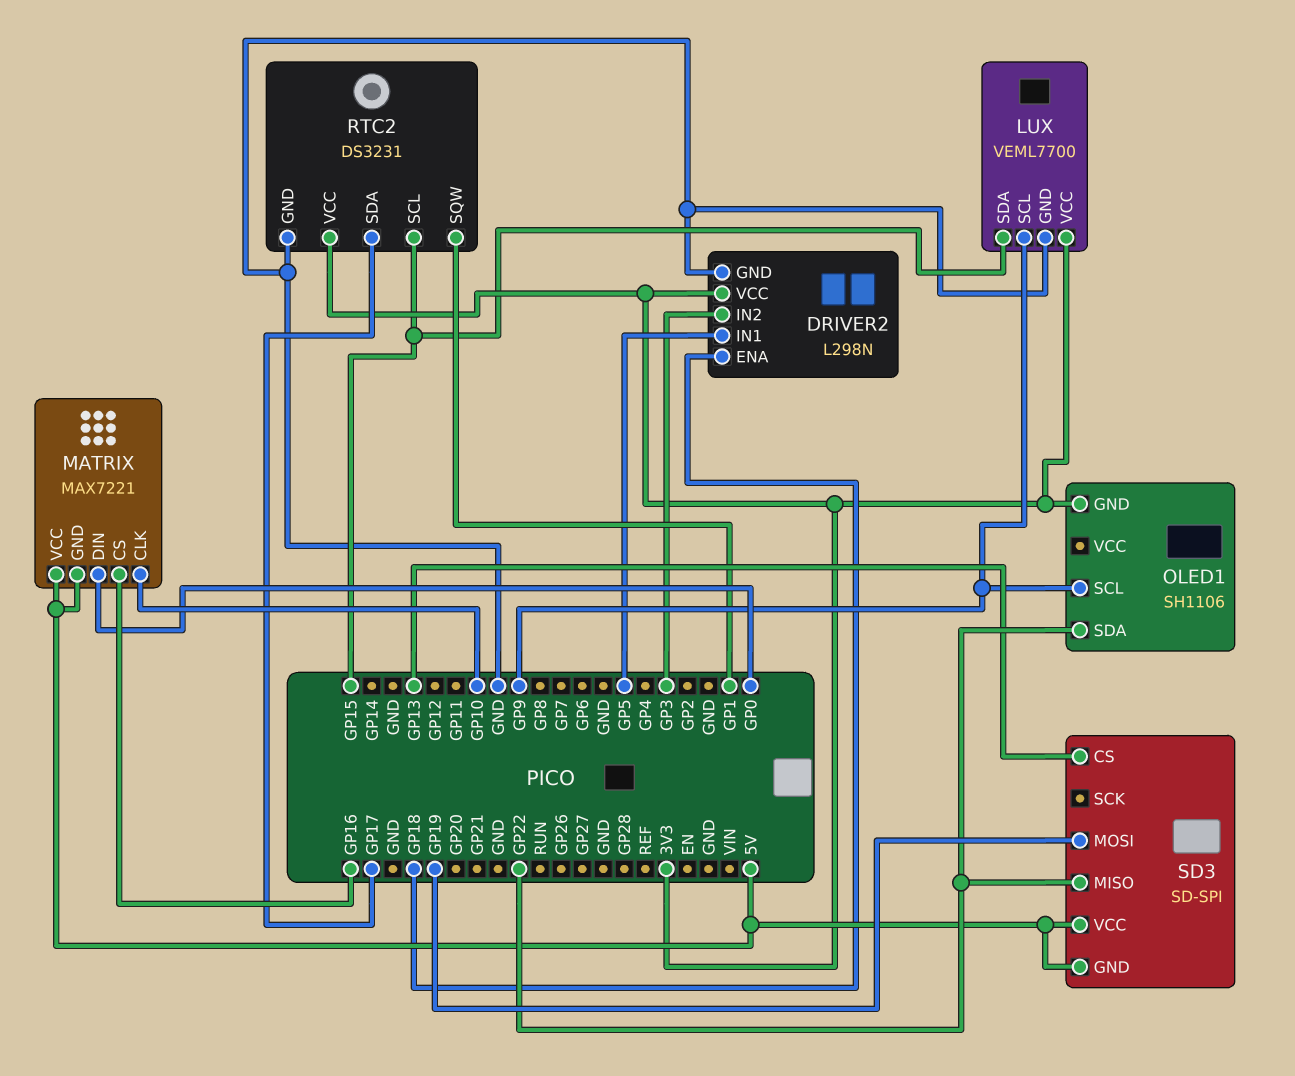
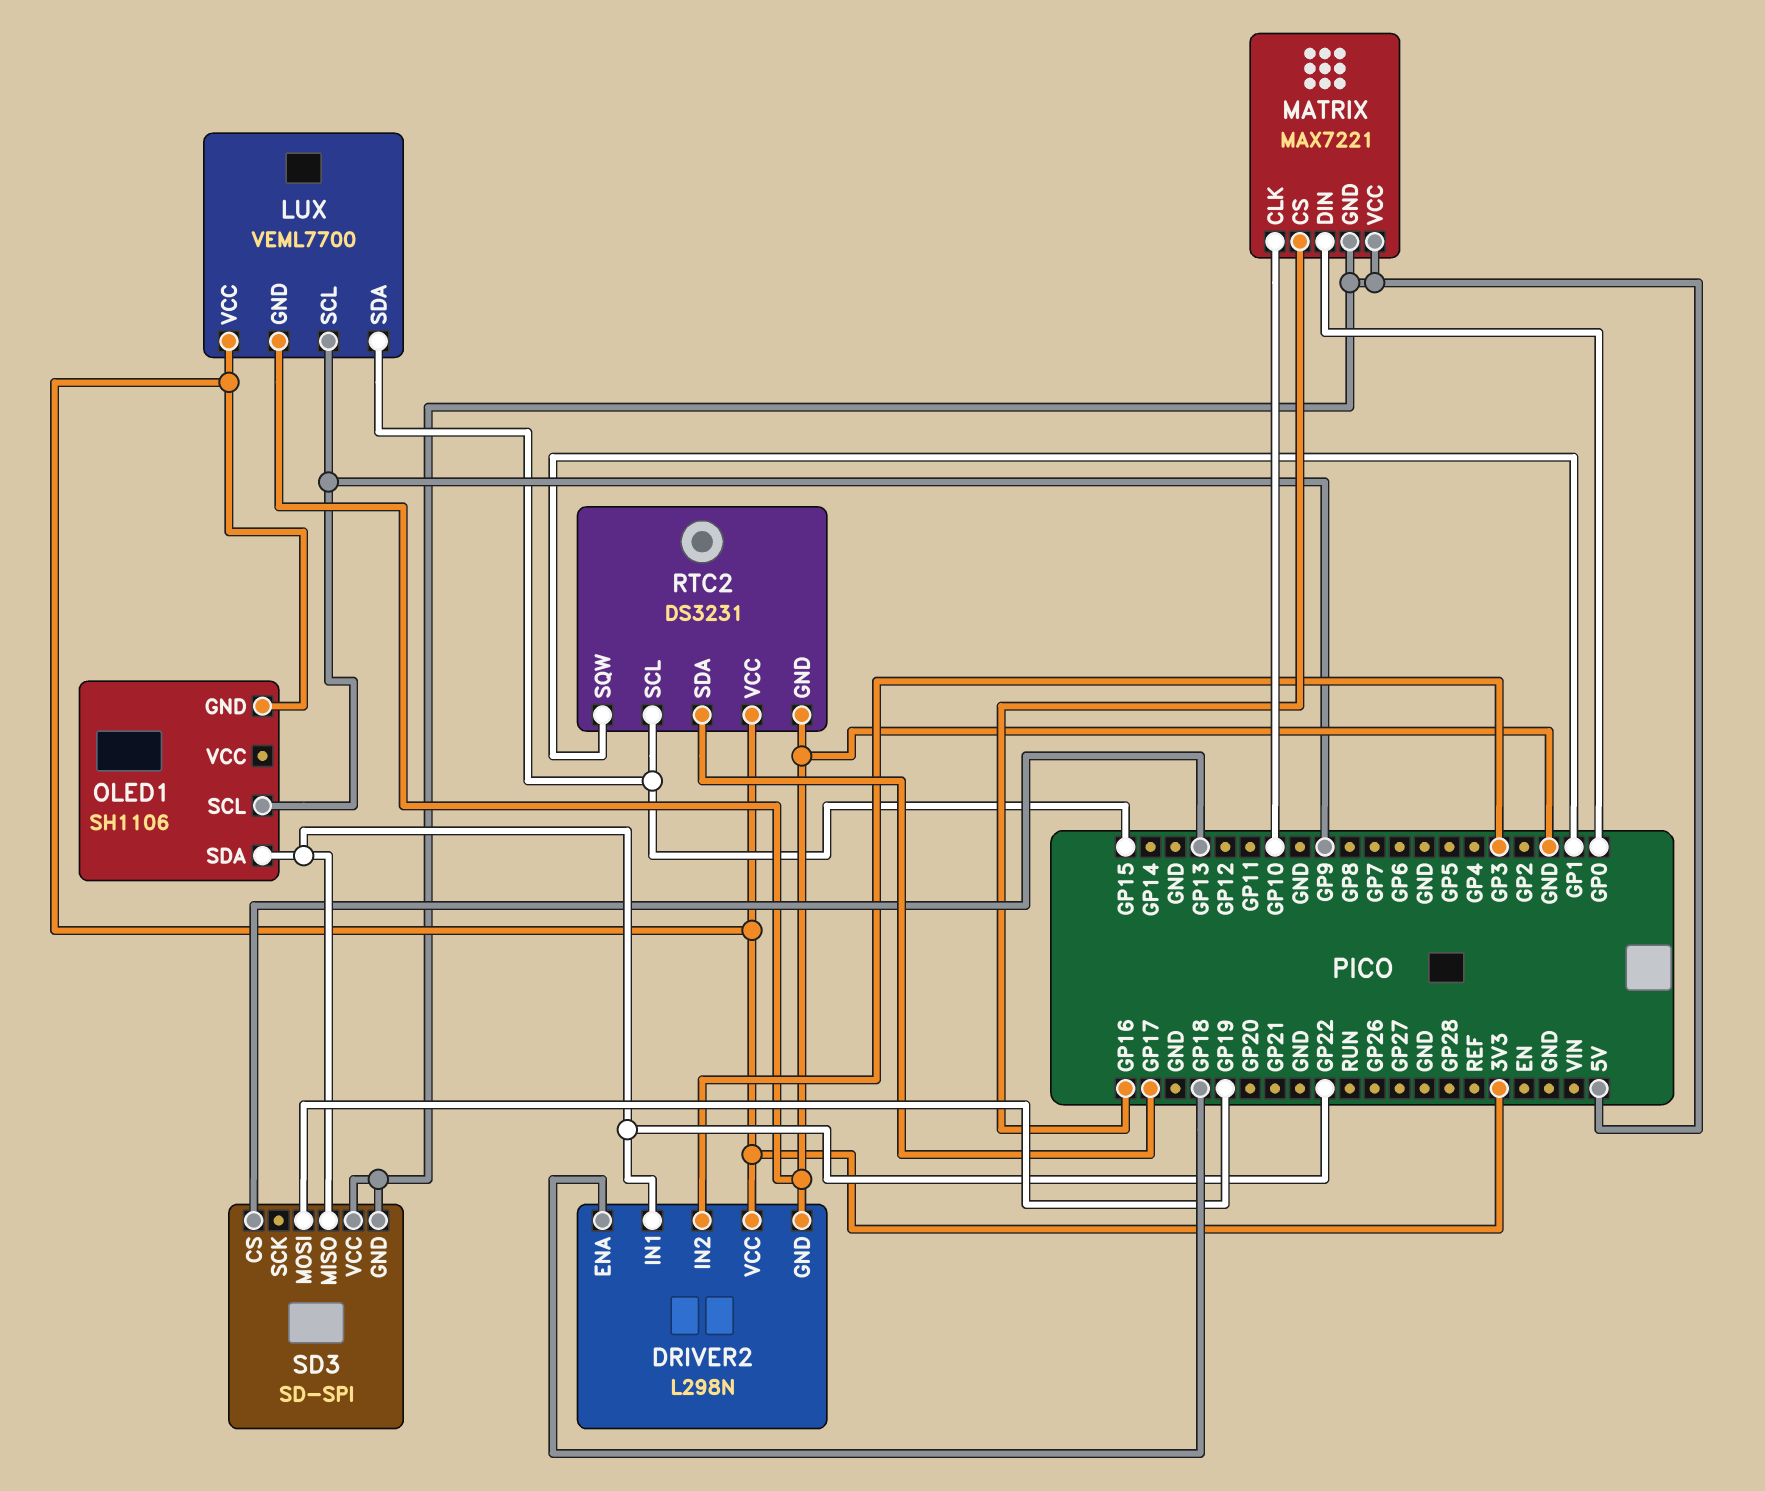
DRIVER2 pin IN1: GP5 -> GP22

